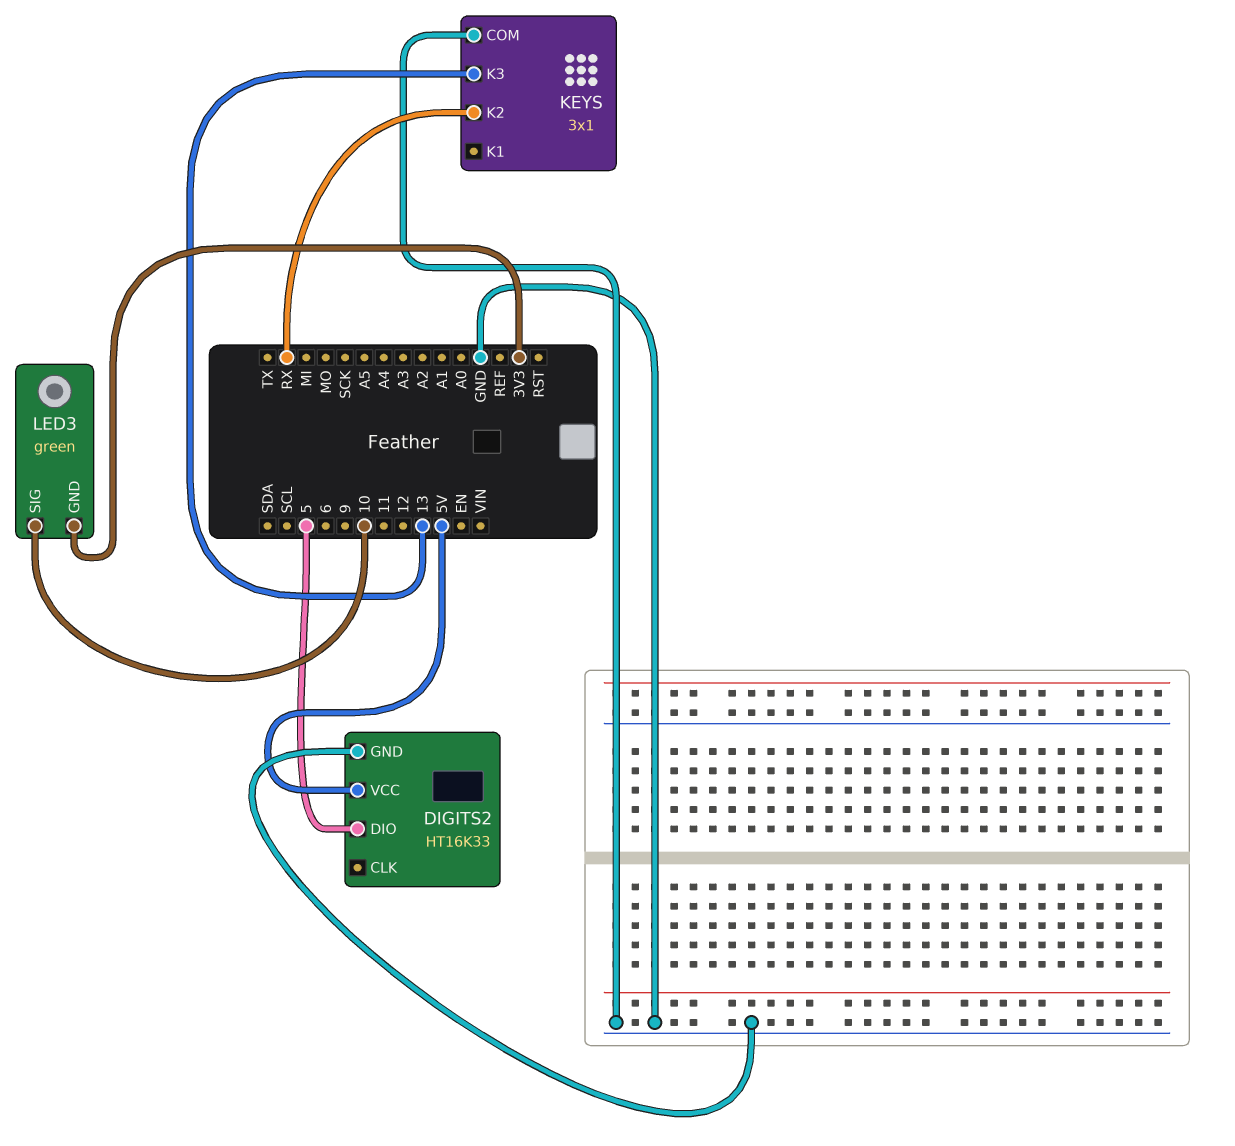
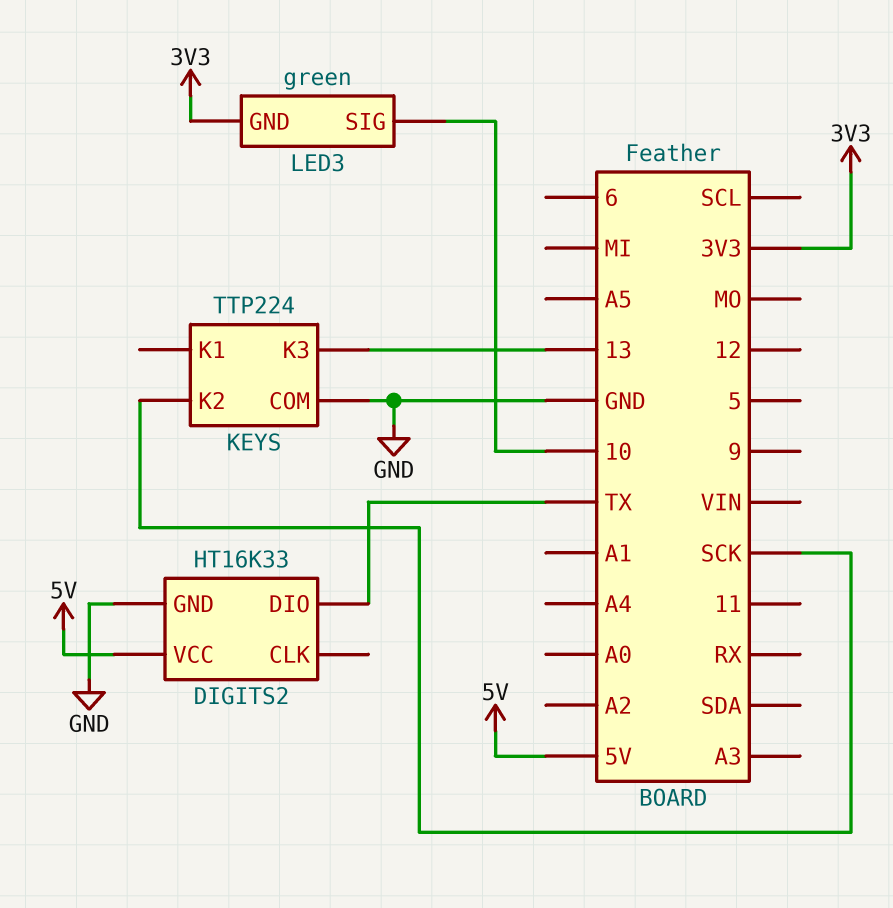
DIGITS2 pin DIO: 5 -> TX
KEYS: 3x1 -> TTP224
KEYS pin K2: RX -> SCK

